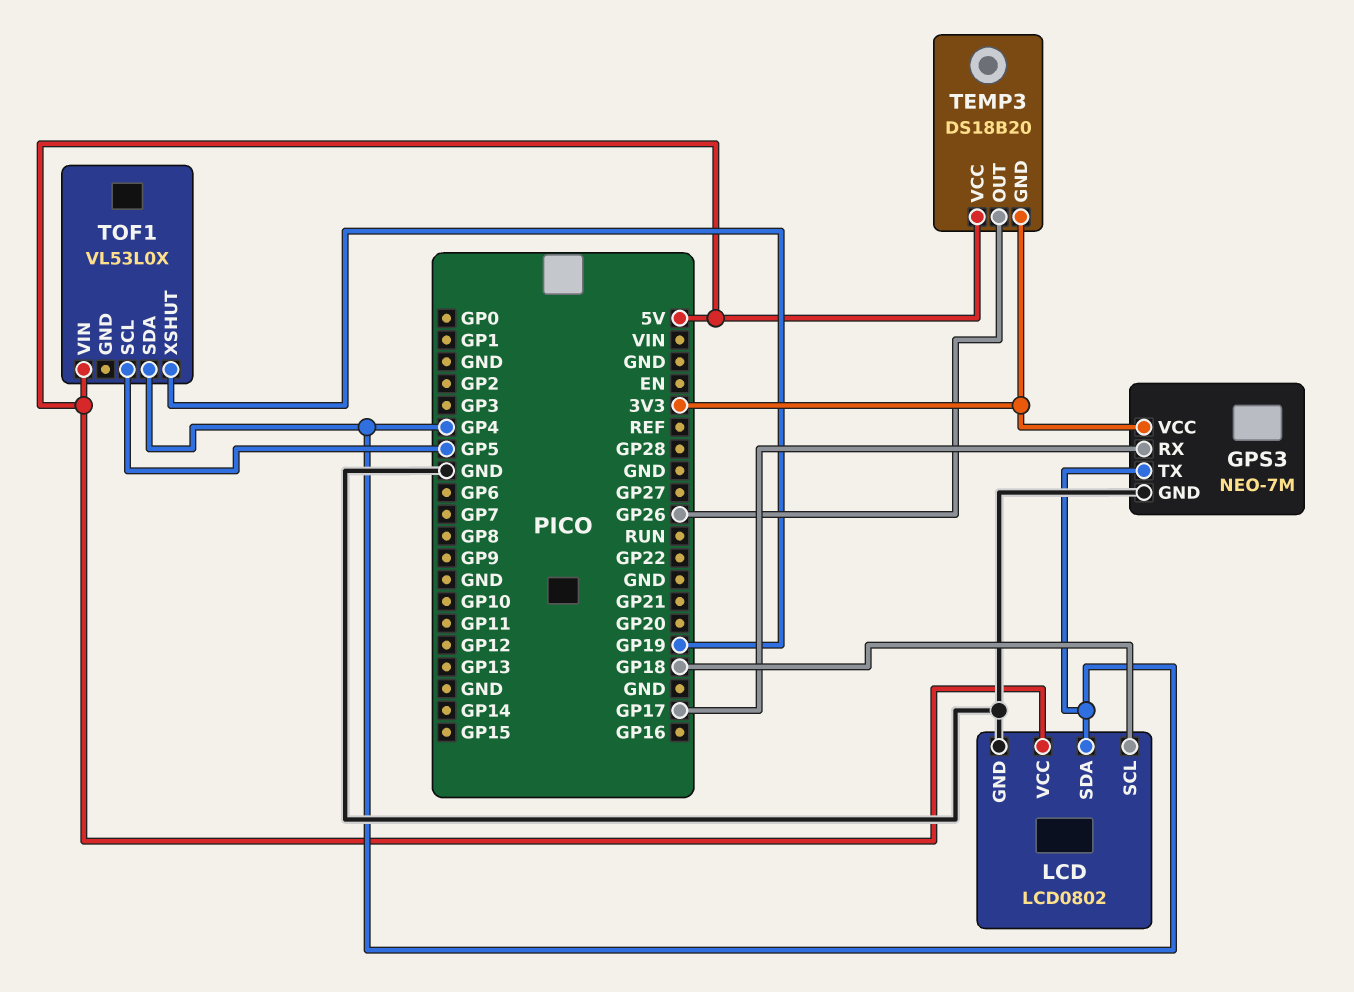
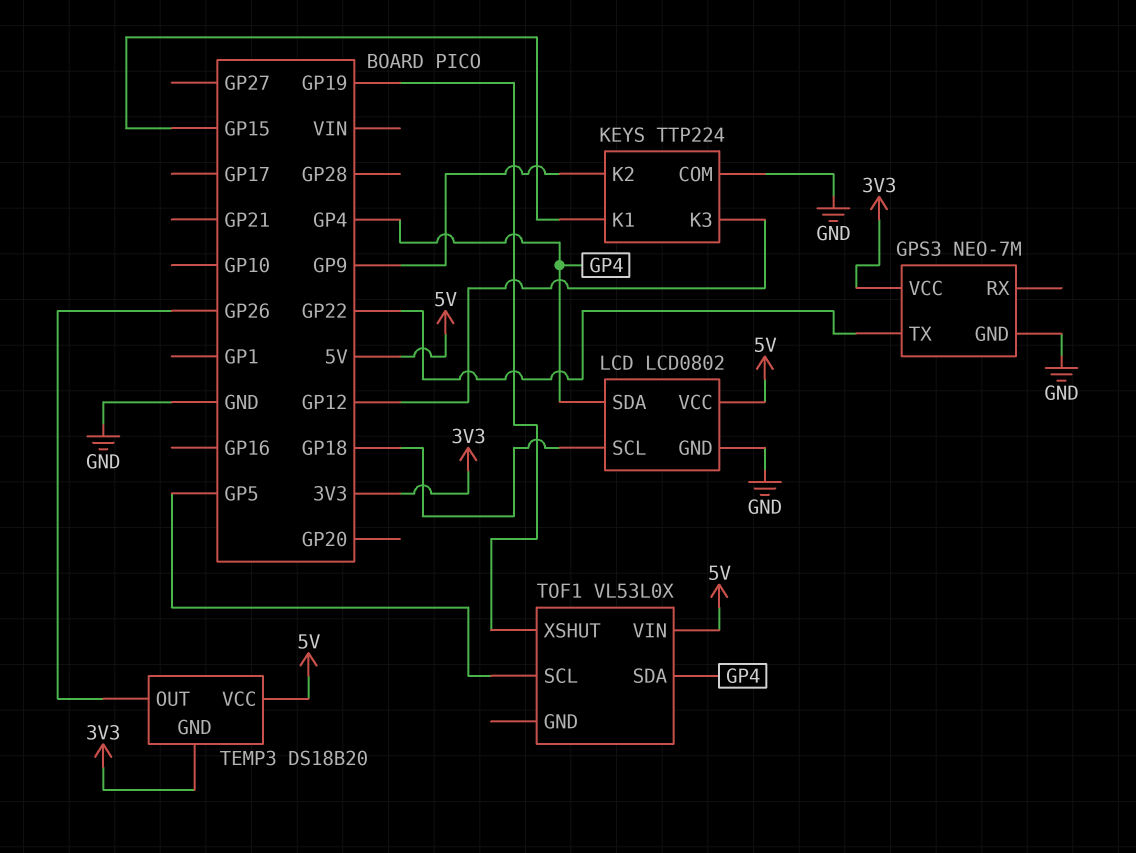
GPS3 pin RX: GP17 -> none
GPS3 pin TX: GP4 -> GP22
KEYS: none -> TTP224
KEYS pin COM: none -> GND
KEYS pin K1: none -> GP15
KEYS pin K2: none -> GP9
KEYS pin K3: none -> GP12

